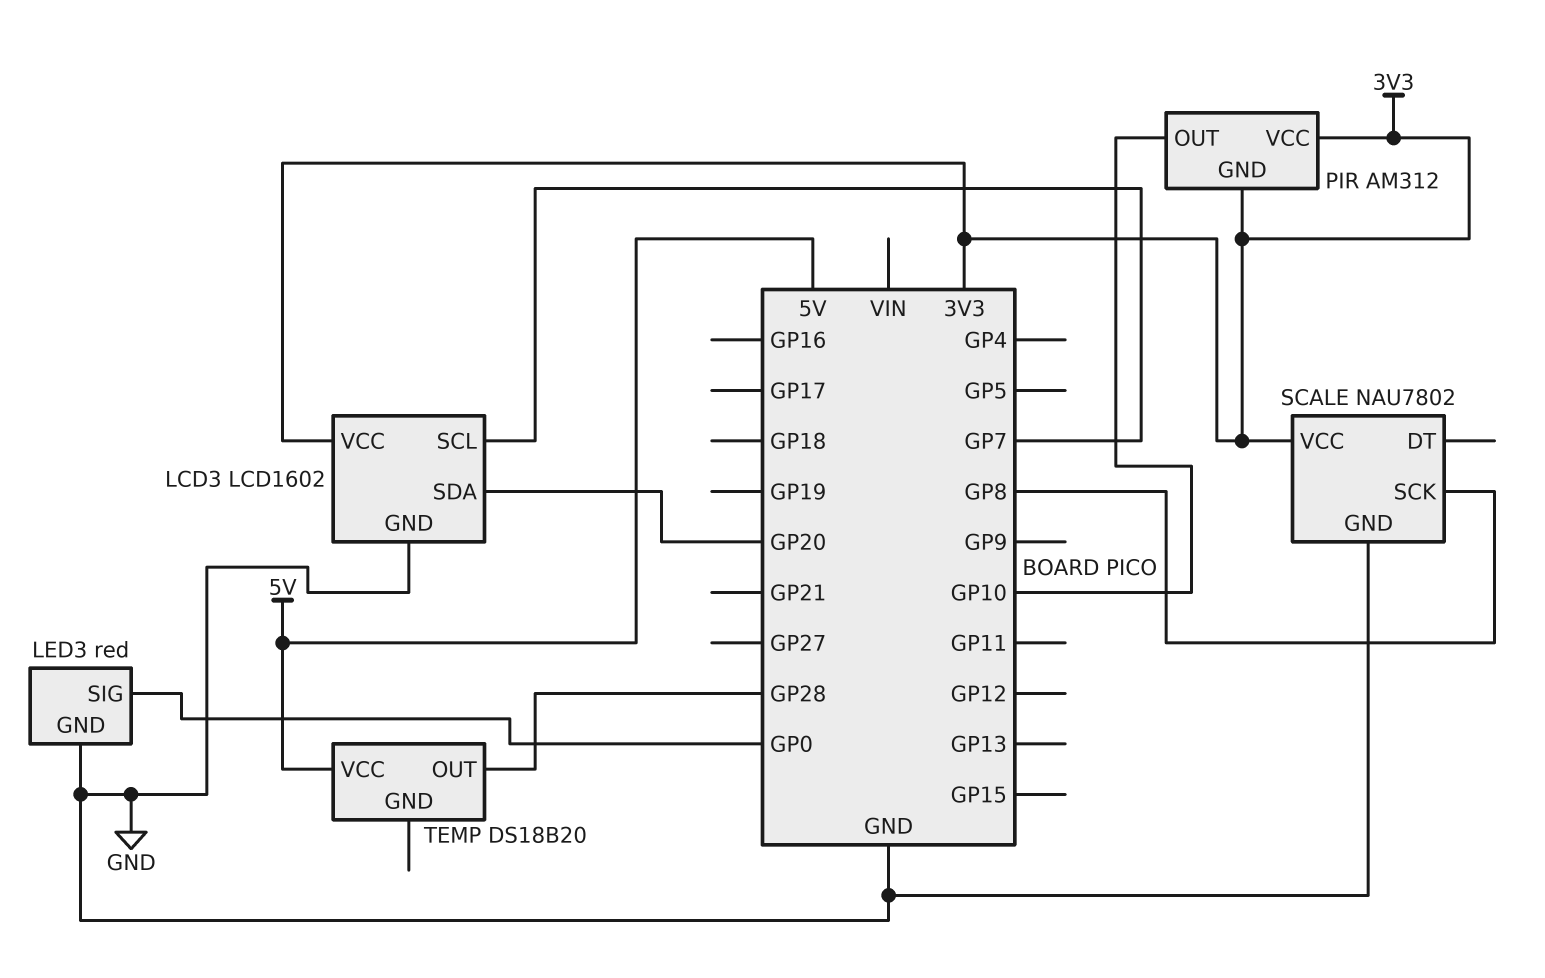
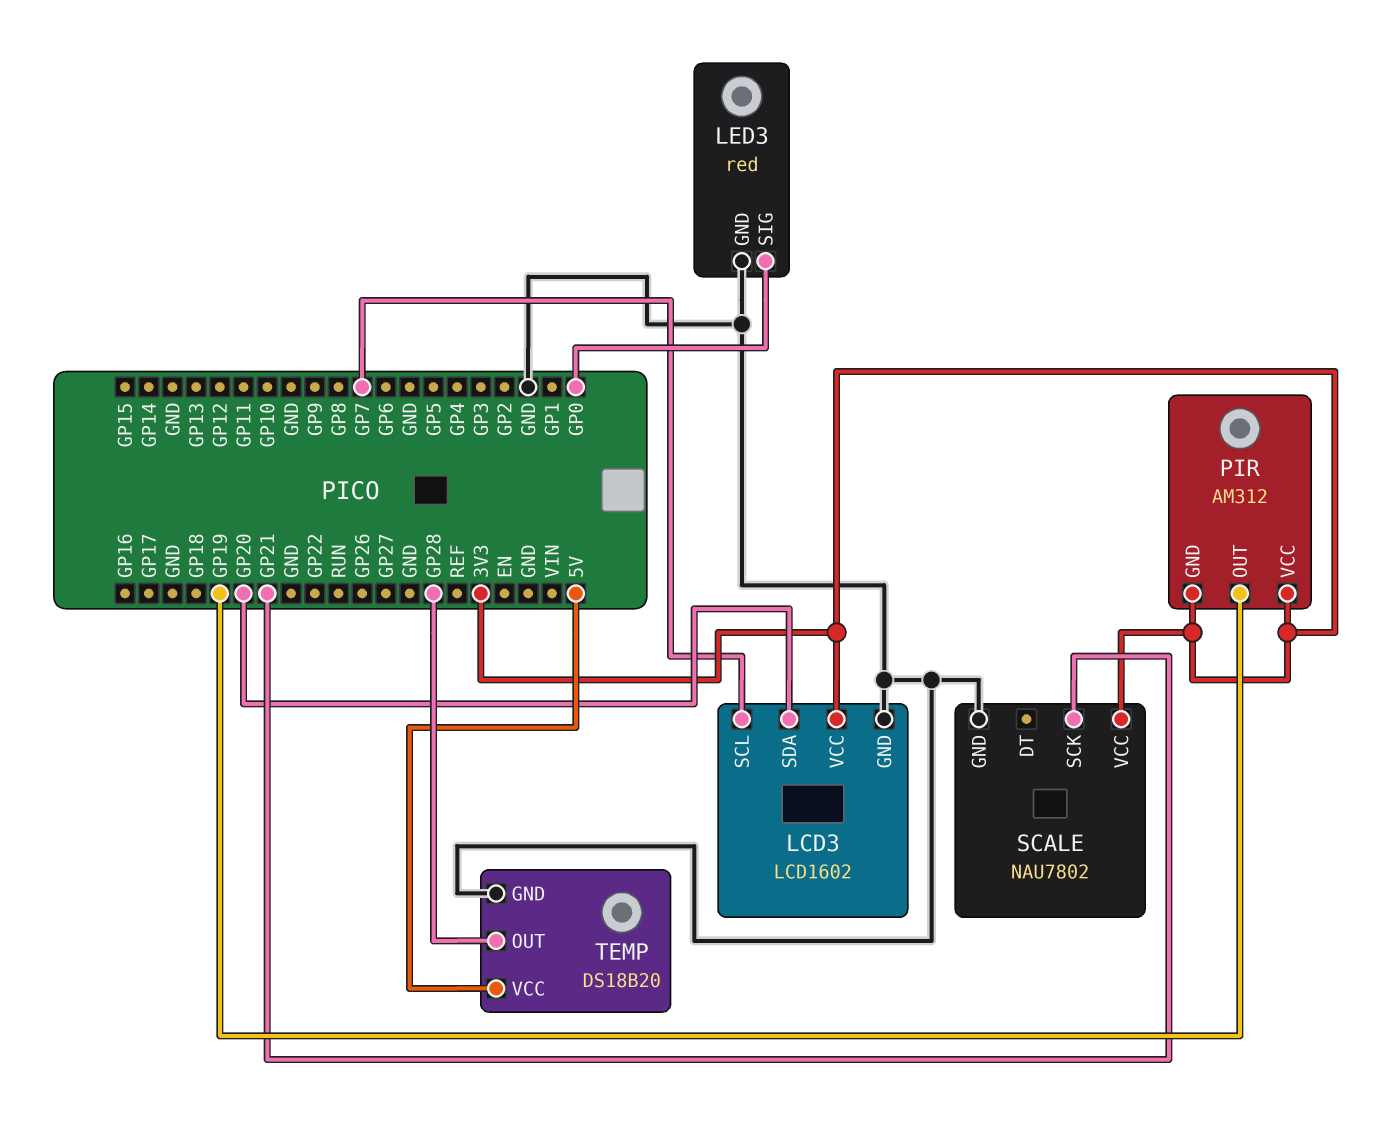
PIR pin OUT: GP10 -> GP19
SCALE pin SCK: GP8 -> GP21
TEMP pin GND: none -> GND

